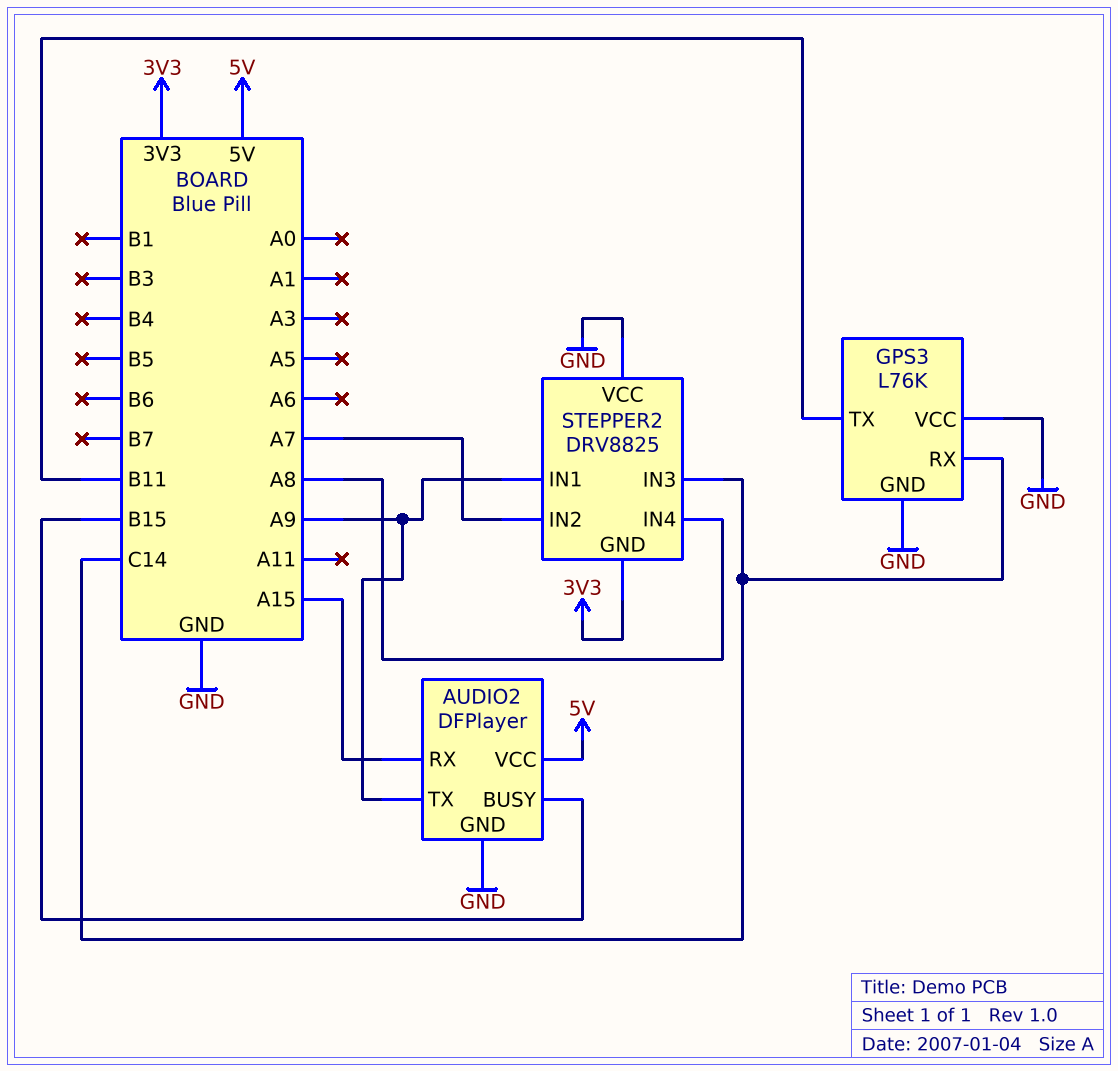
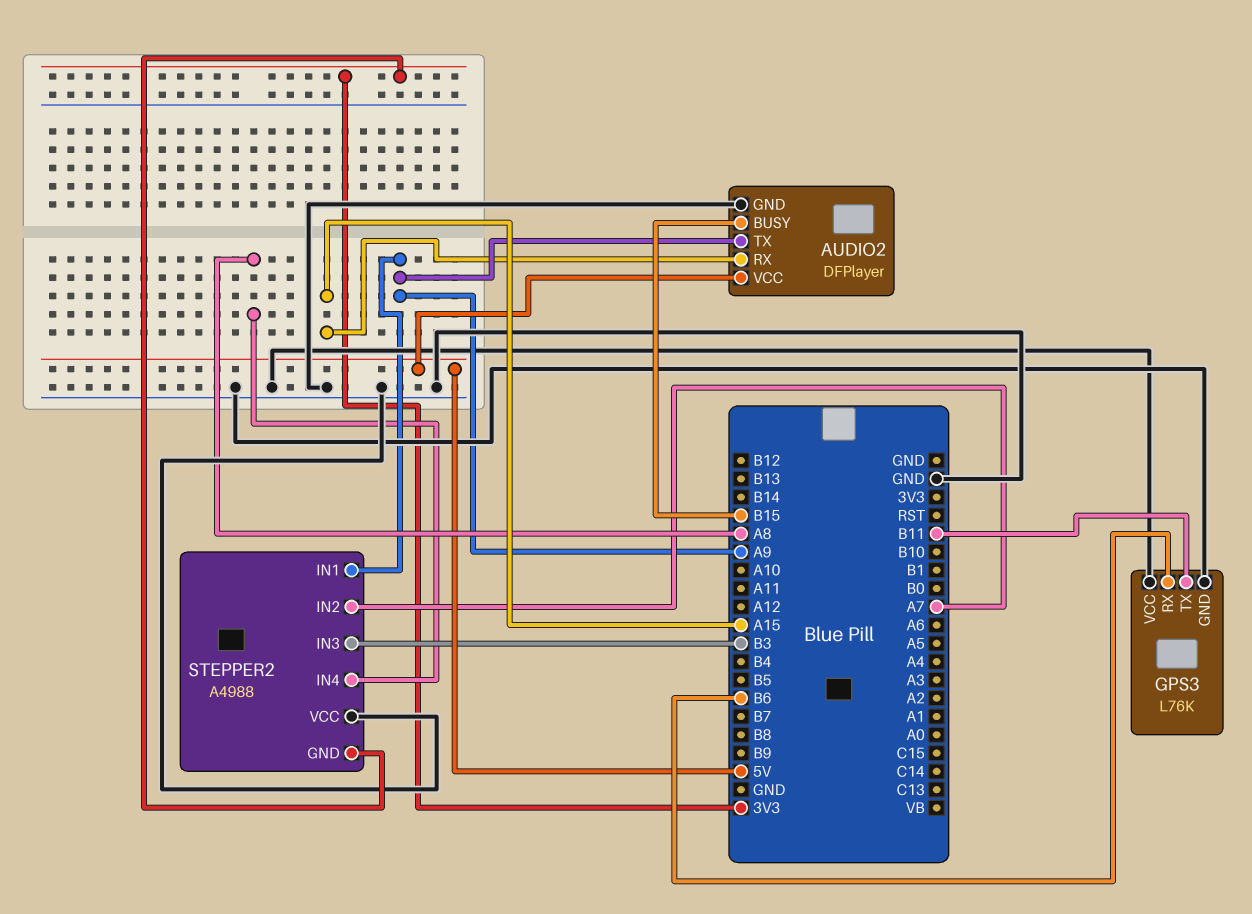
GPS3 pin RX: C14 -> B6
STEPPER2: DRV8825 -> A4988
STEPPER2 pin IN3: C14 -> B3

